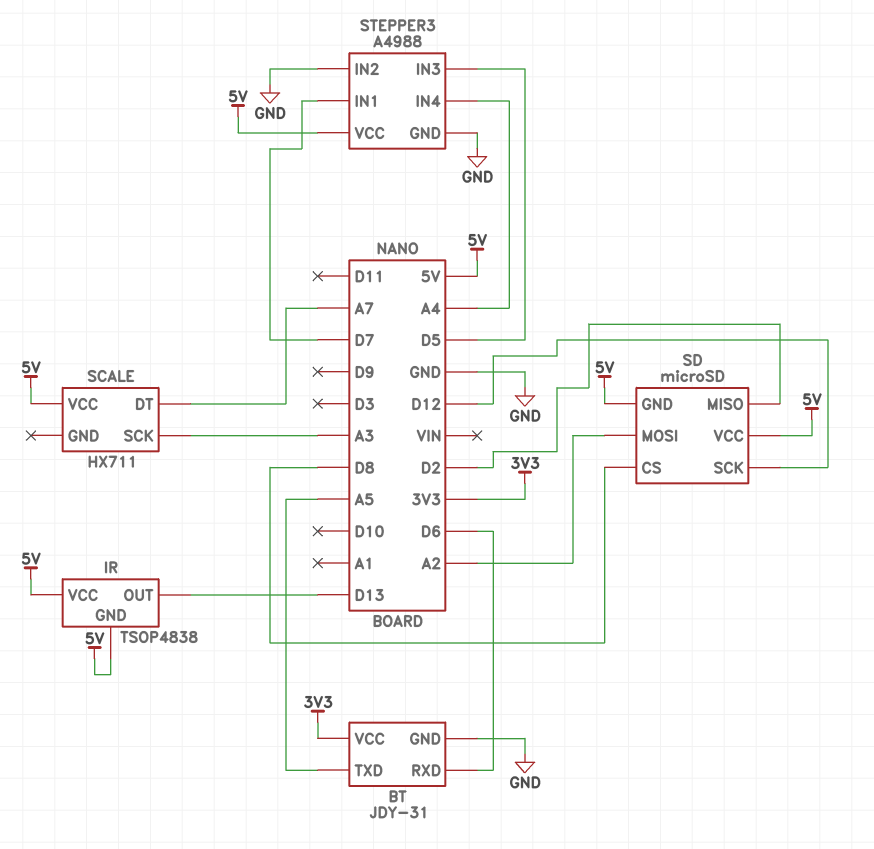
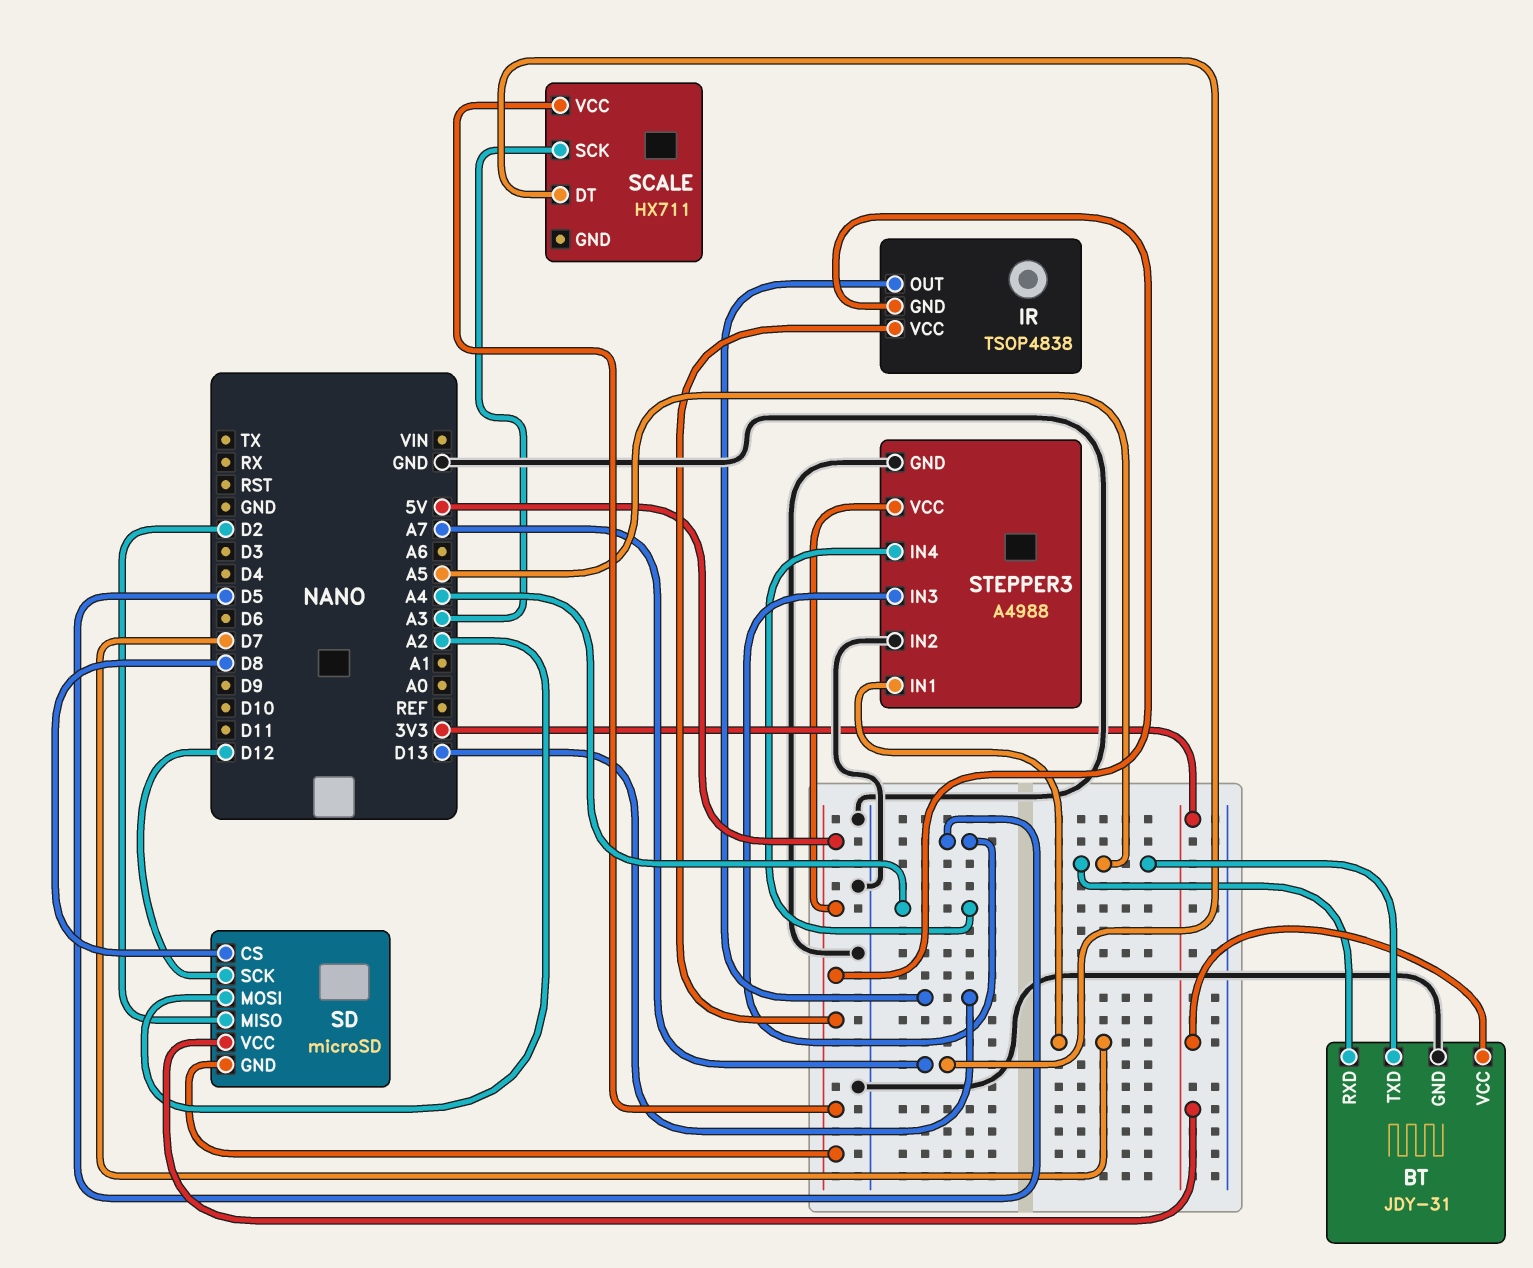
BT pin RXD: D6 -> A5
SD pin VCC: 5V -> 3V3

